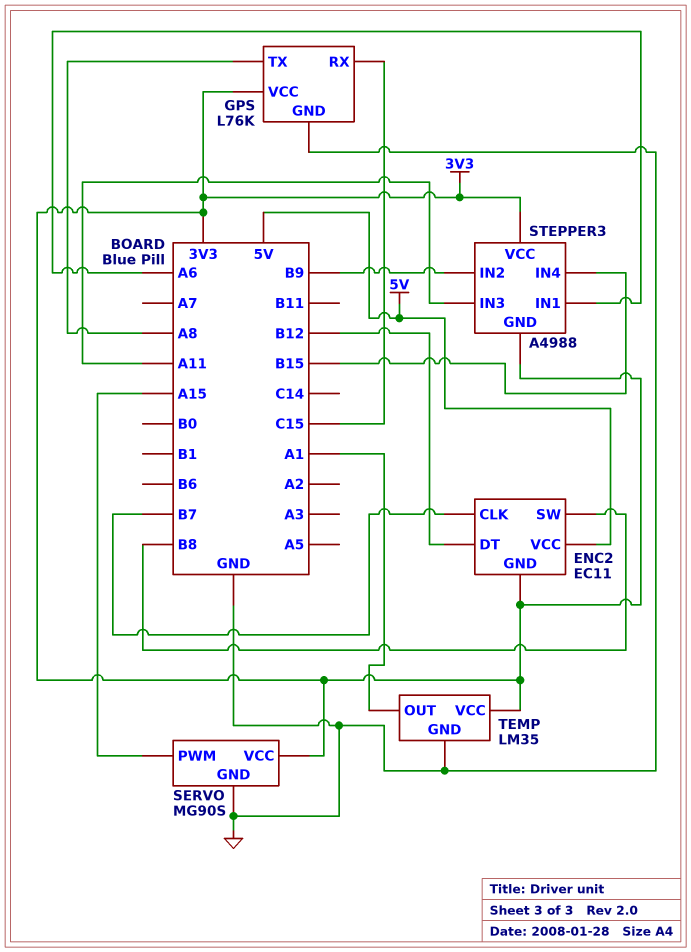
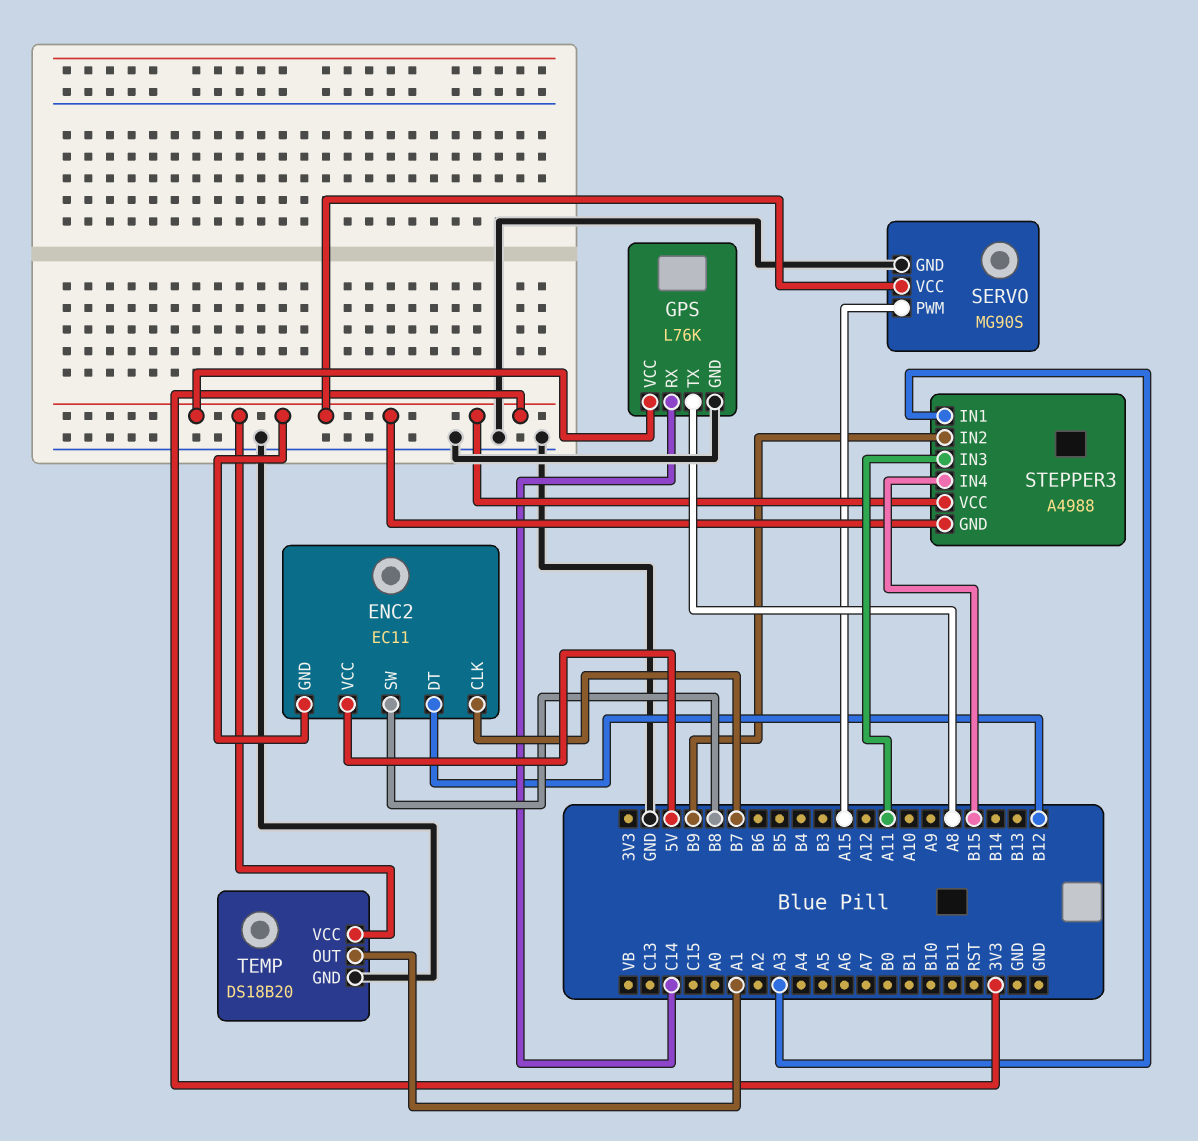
GPS pin RX: C15 -> C14
STEPPER3 pin IN1: A6 -> A3
TEMP: LM35 -> DS18B20

